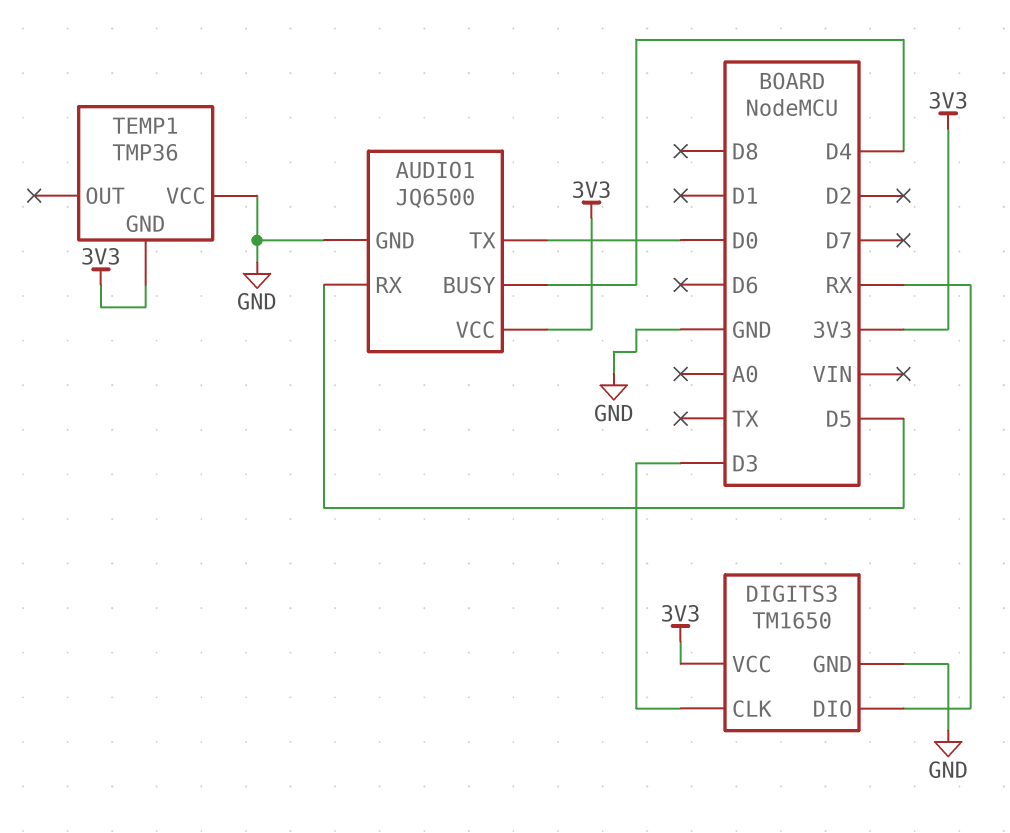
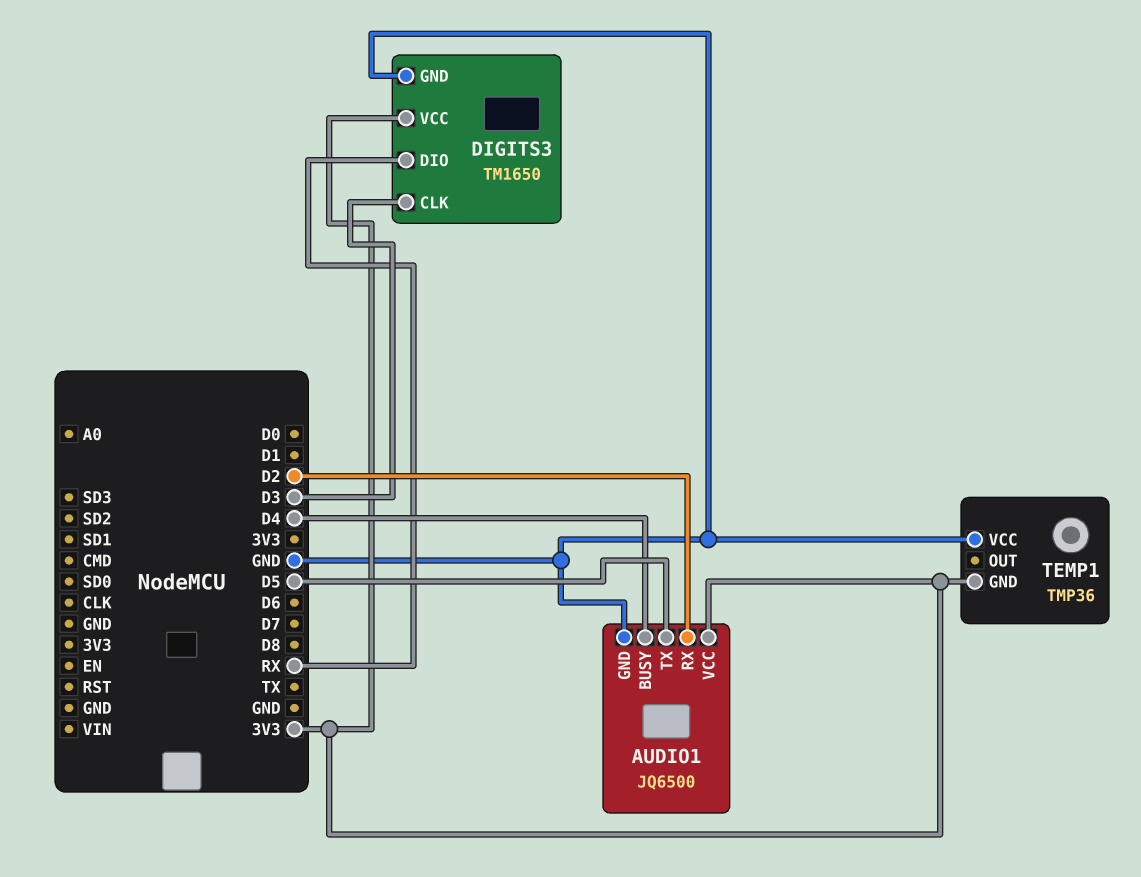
AUDIO1 pin RX: D5 -> D2
AUDIO1 pin TX: D0 -> D5

